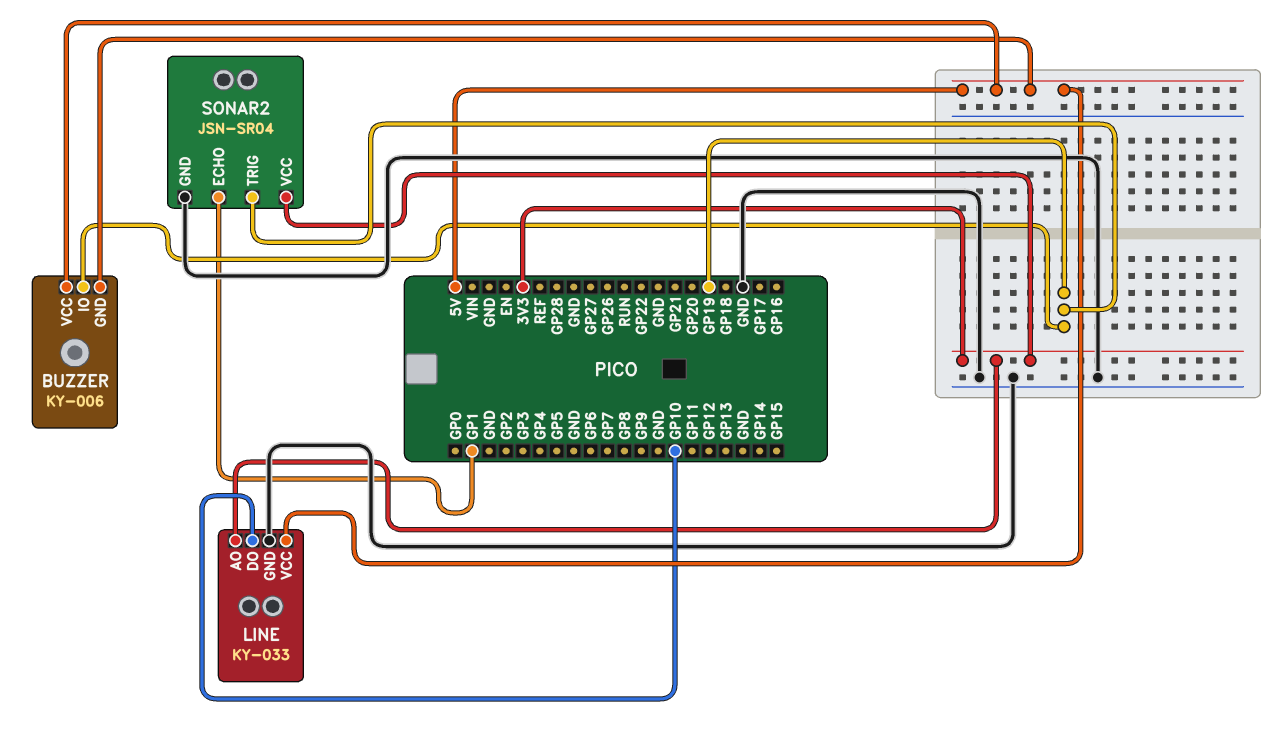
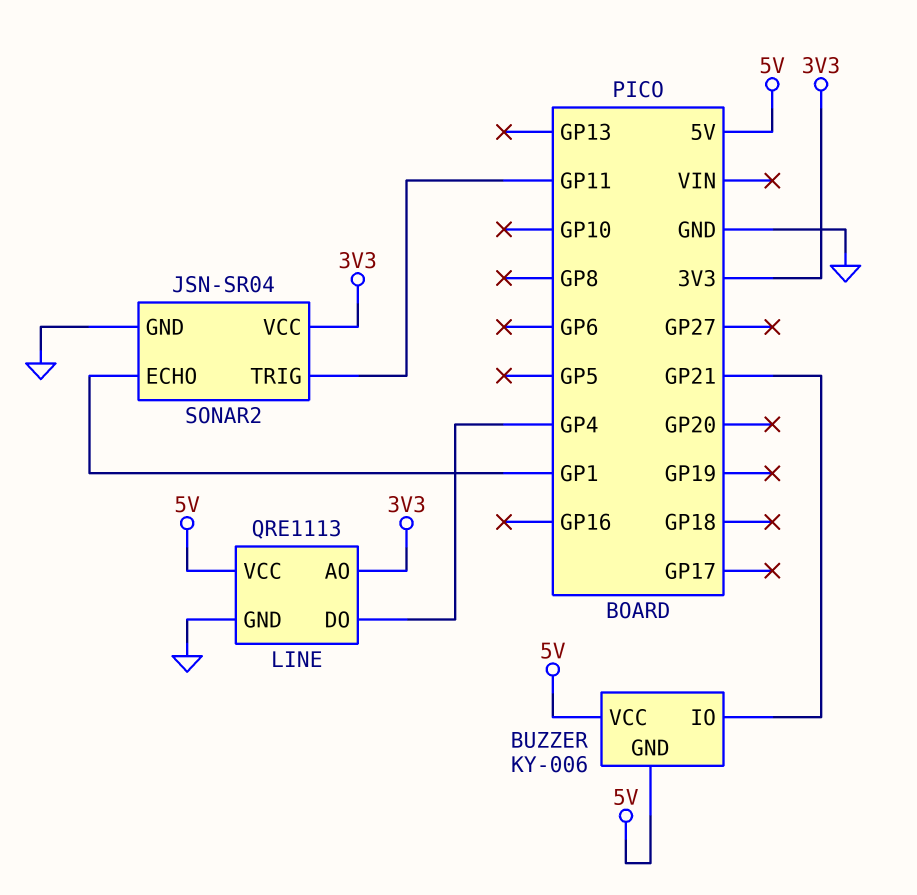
BUZZER pin IO: GP19 -> GP21
LINE: KY-033 -> QRE1113
LINE pin DO: GP10 -> GP4
SONAR2 pin TRIG: GP19 -> GP11

